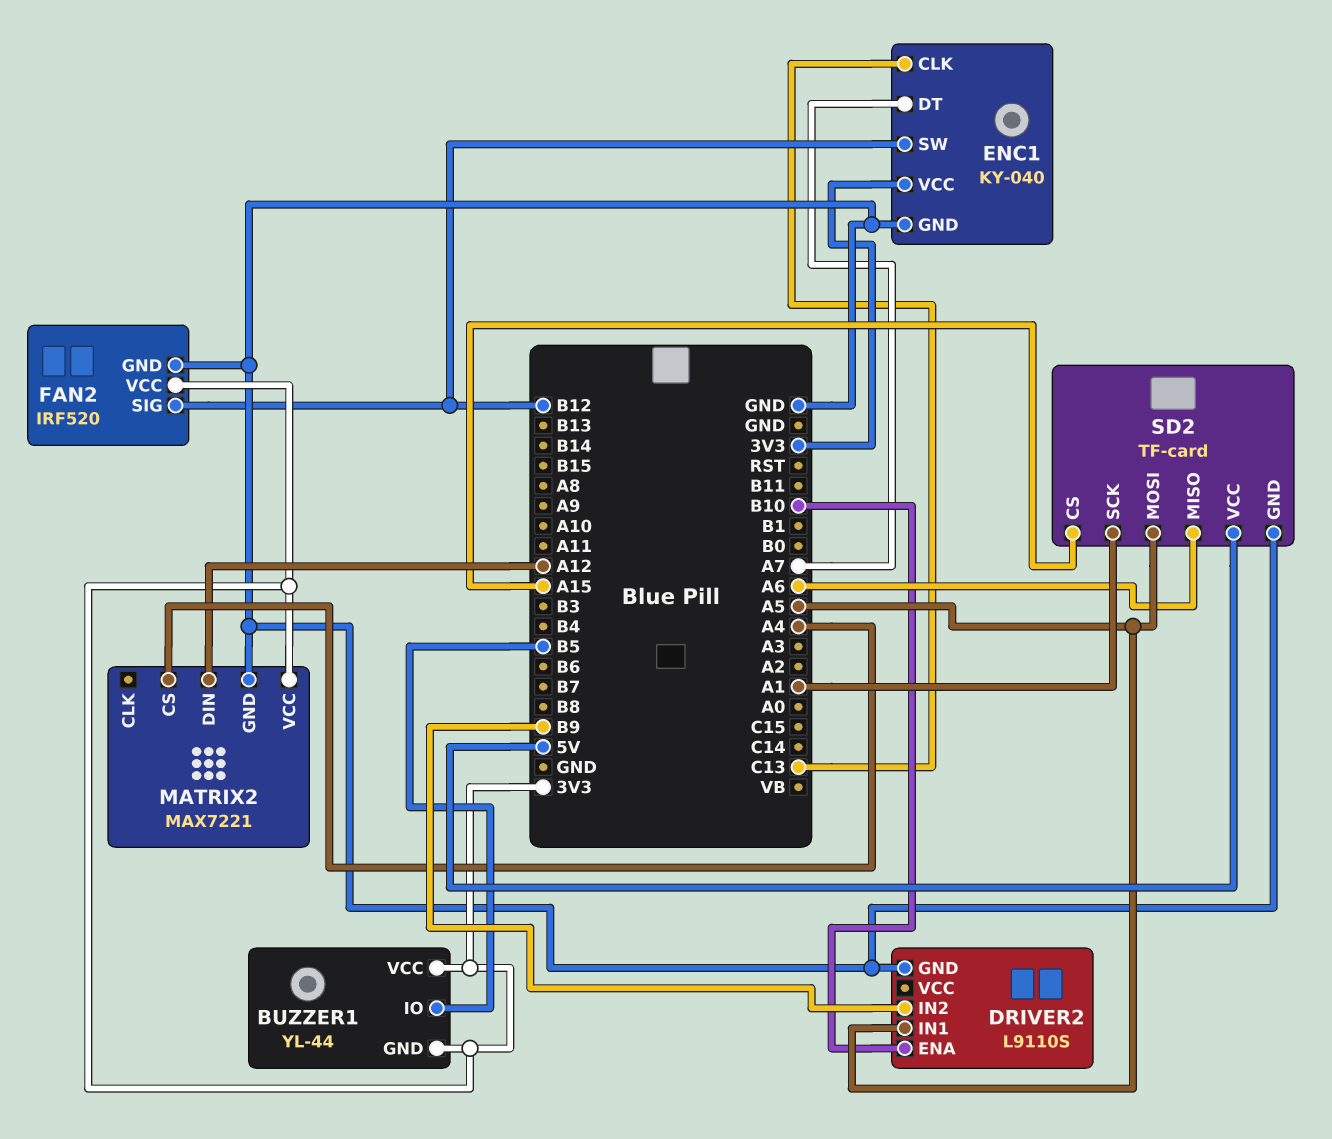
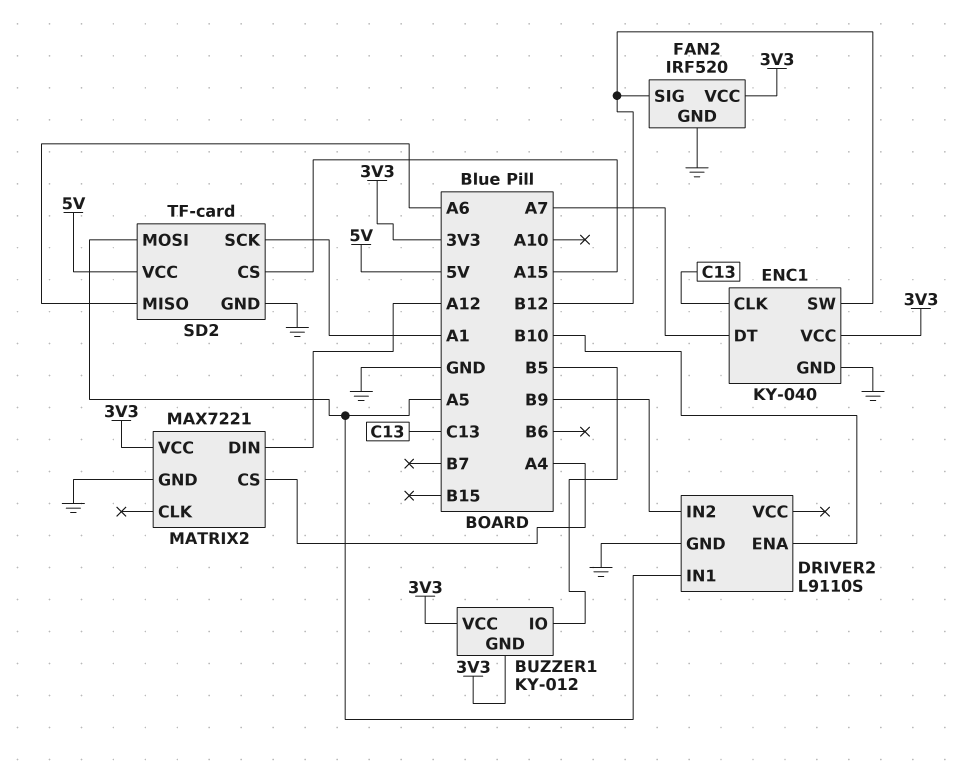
BUZZER1: YL-44 -> KY-012

